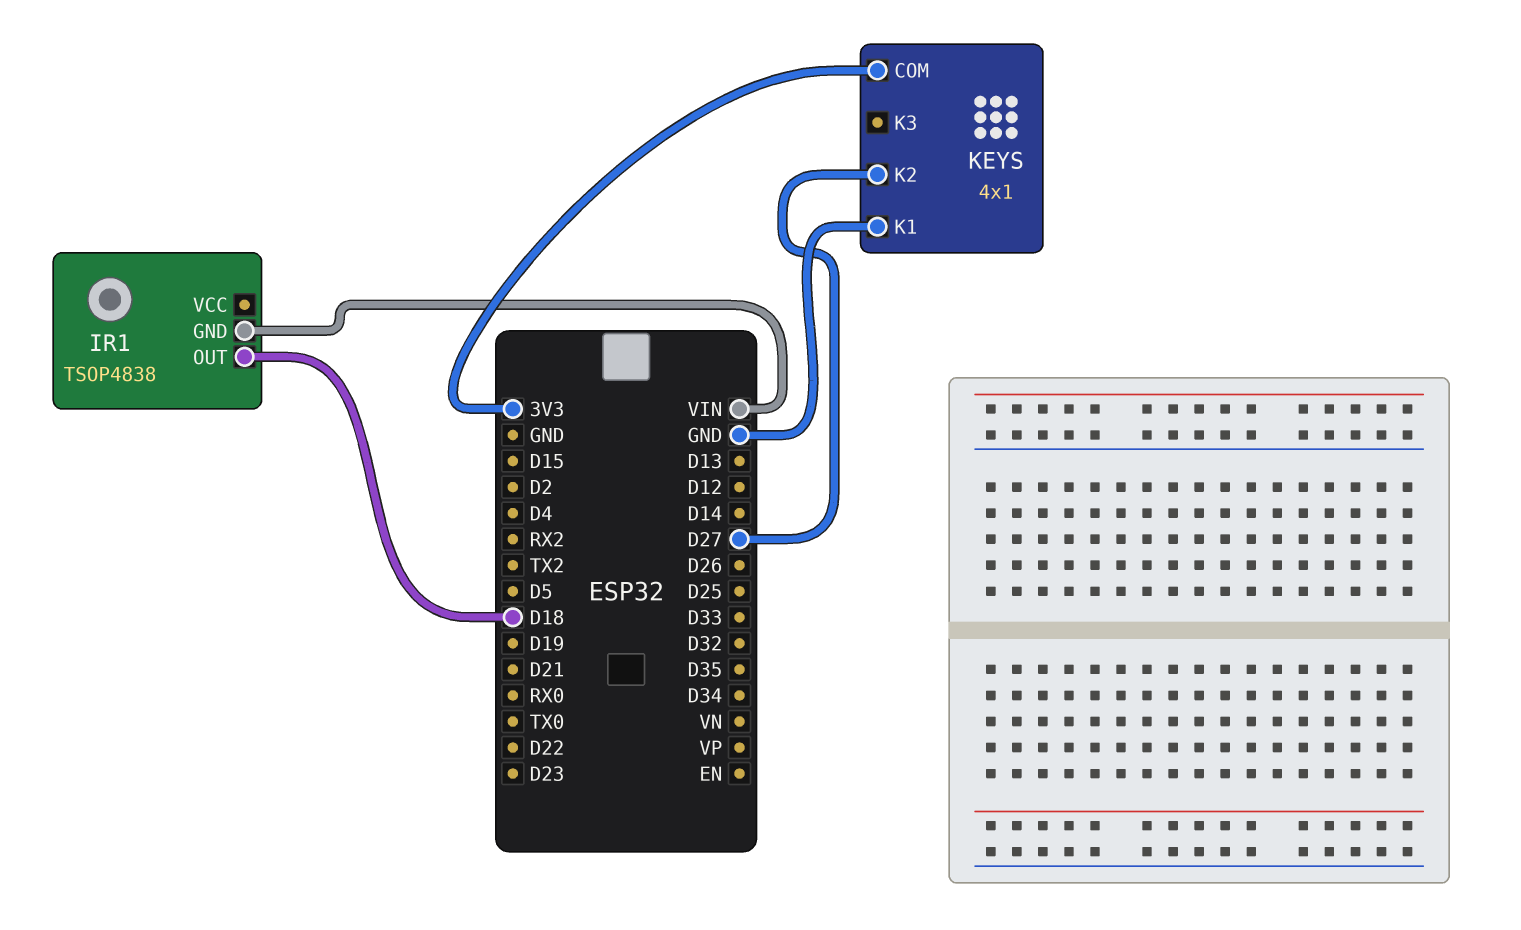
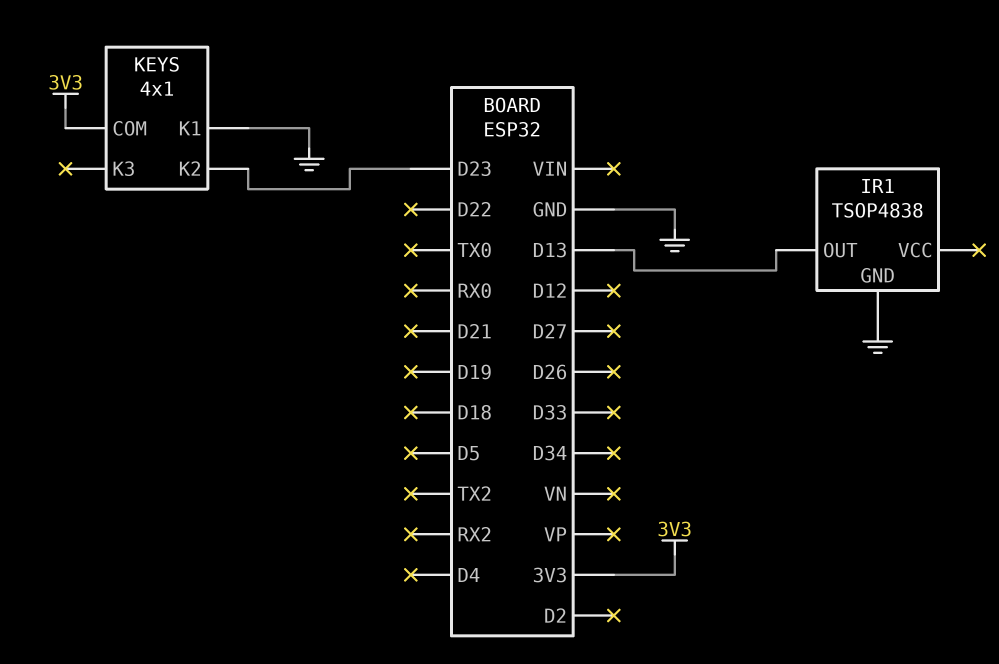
IR1 pin GND: VIN -> GND
IR1 pin OUT: D18 -> D13
KEYS pin K2: D27 -> D23

